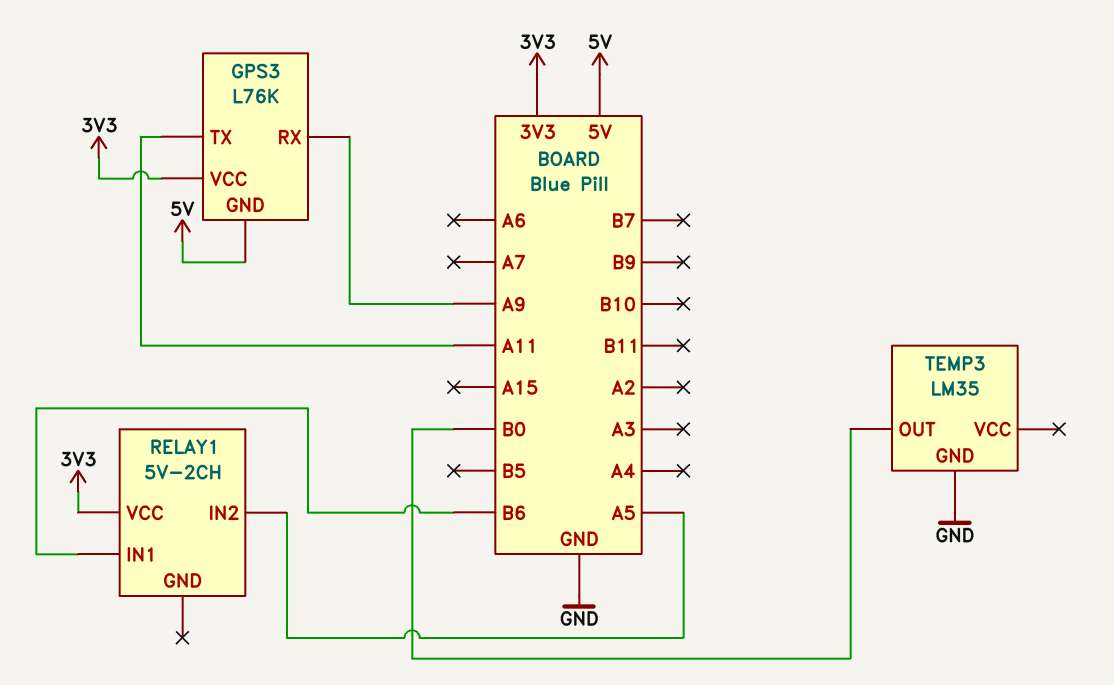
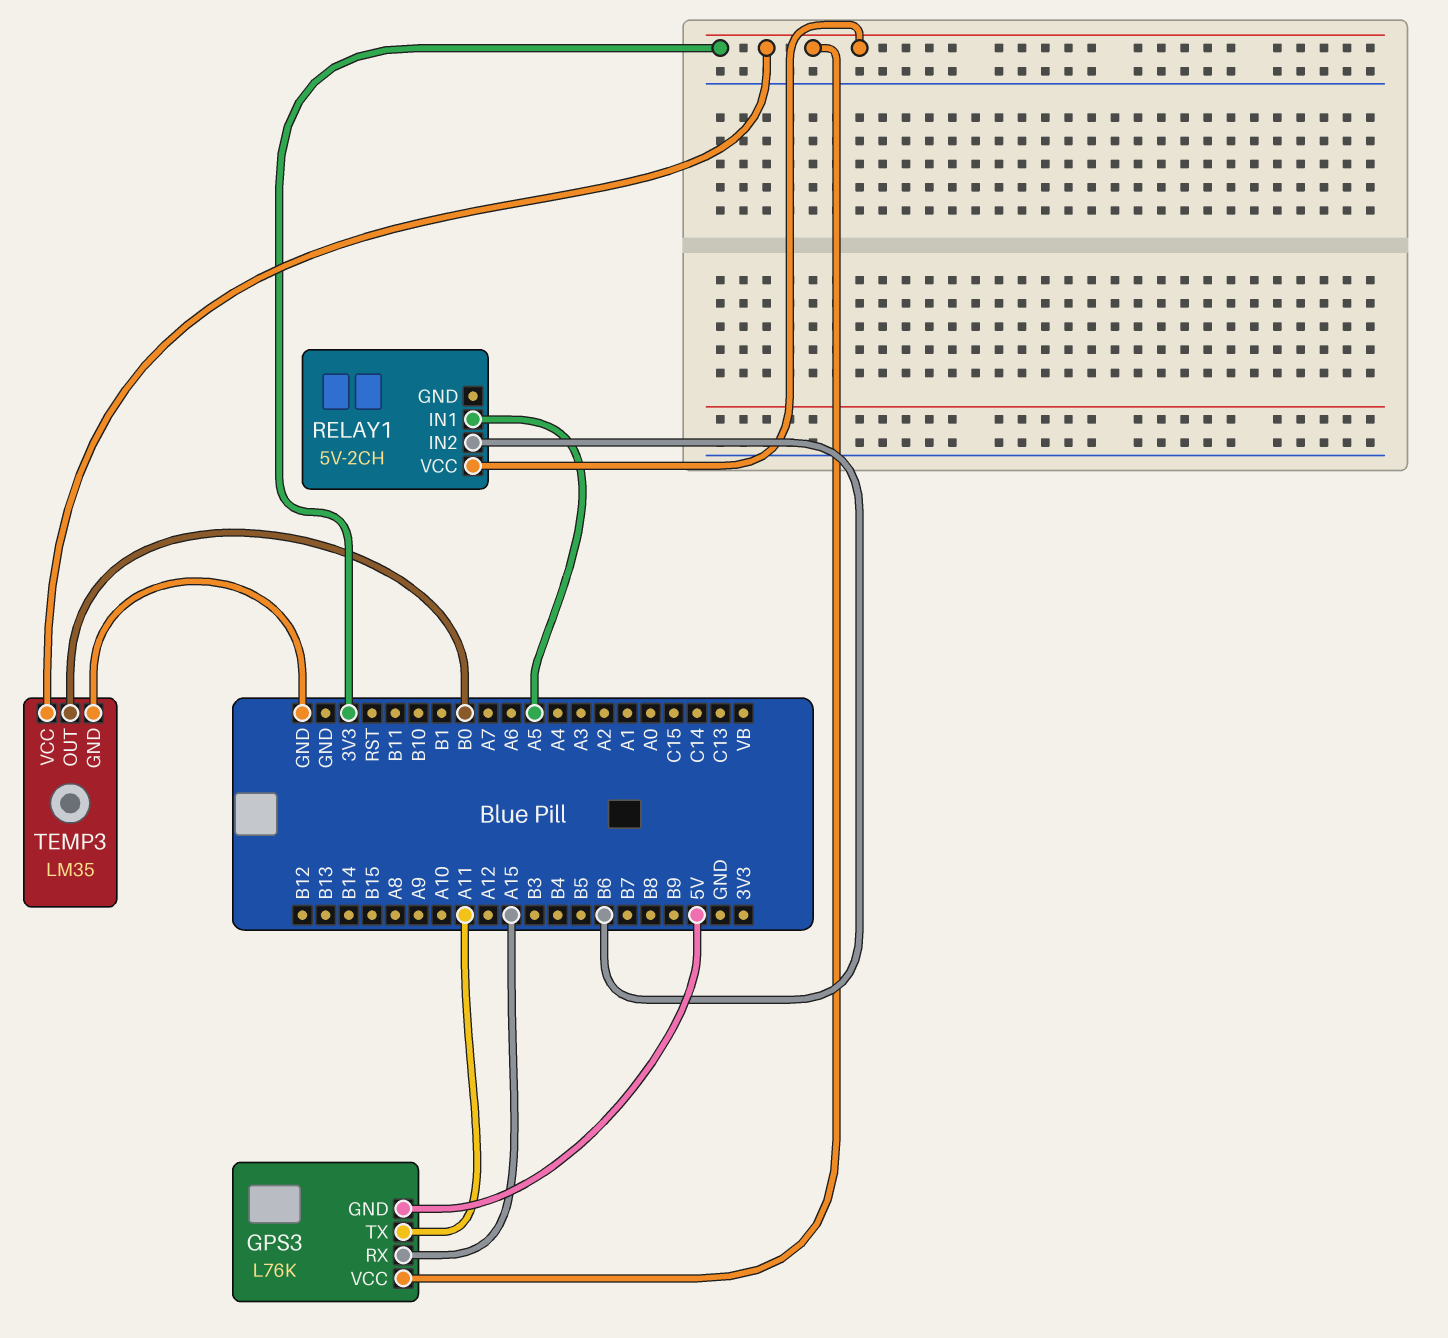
GPS3 pin RX: A9 -> A15
RELAY1 pin IN1: B6 -> A5
RELAY1 pin IN2: A5 -> B6
TEMP3 pin VCC: none -> 3V3

